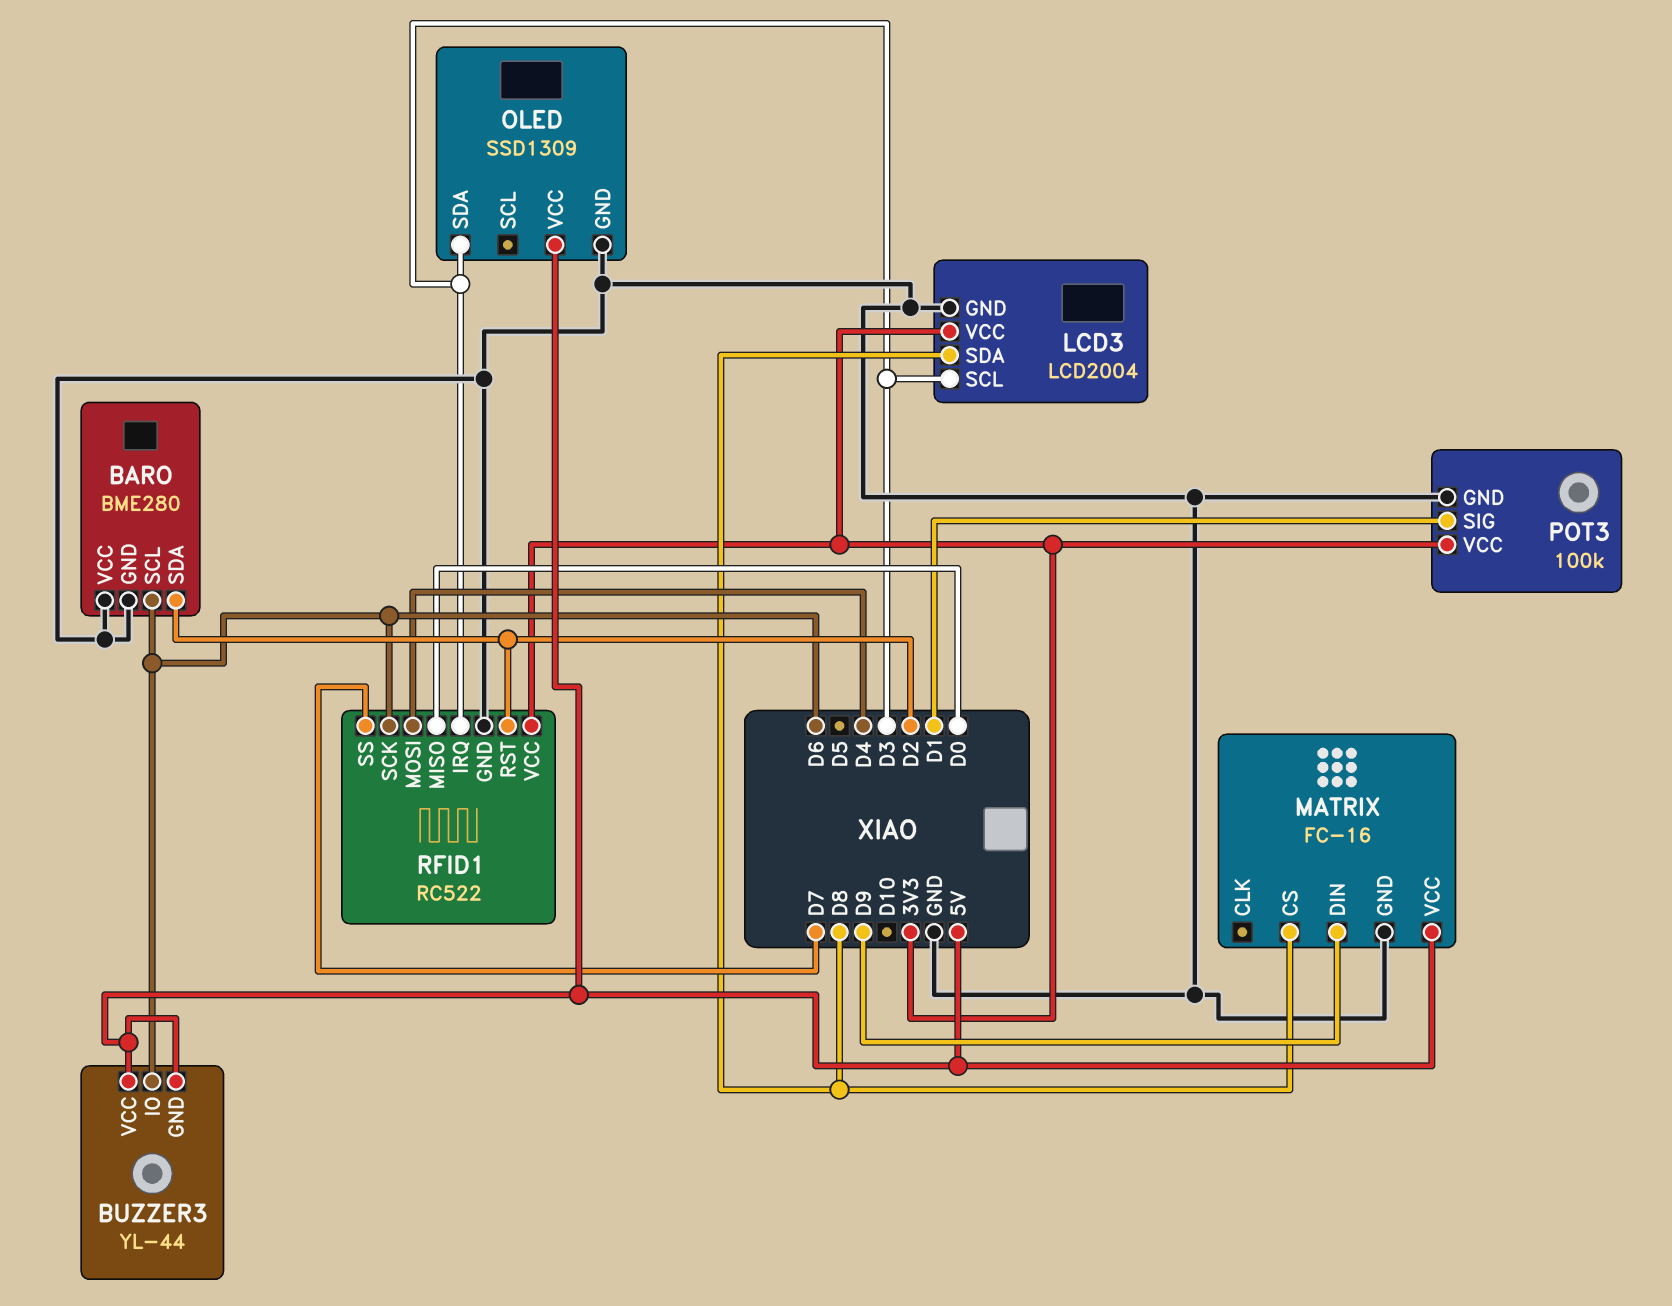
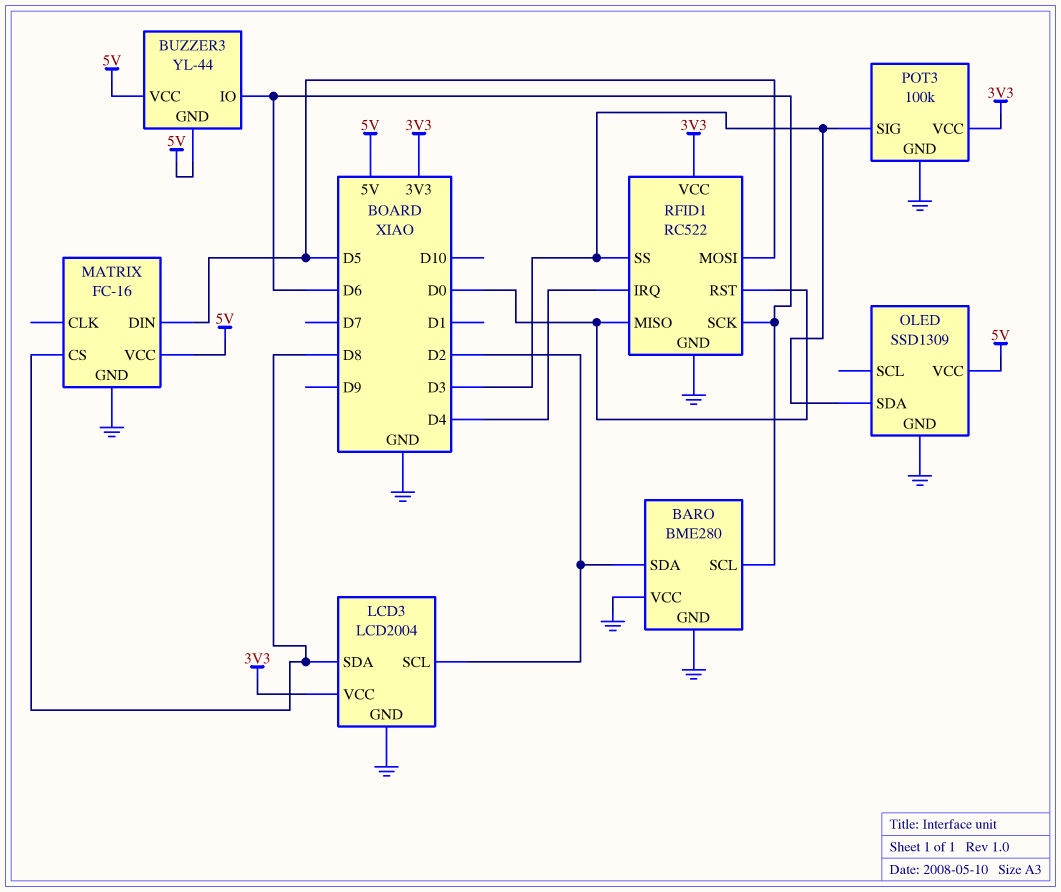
LCD3 pin SCL: D3 -> D2
MATRIX pin DIN: D9 -> D5
POT3 pin SIG: D1 -> D3
RFID1 pin IRQ: D3 -> D4
RFID1 pin MOSI: D4 -> D5
RFID1 pin RST: D2 -> D0
RFID1 pin SS: D7 -> D3

